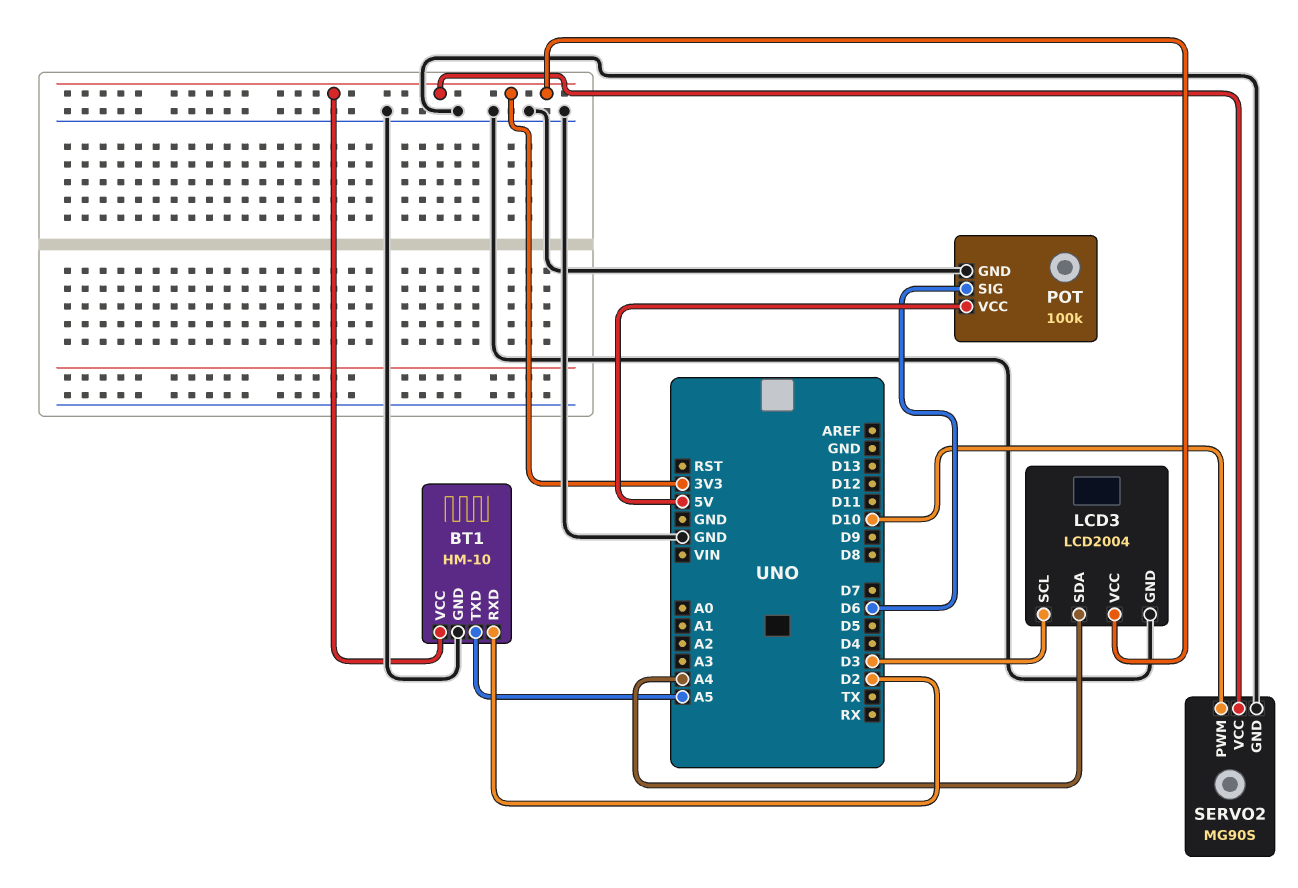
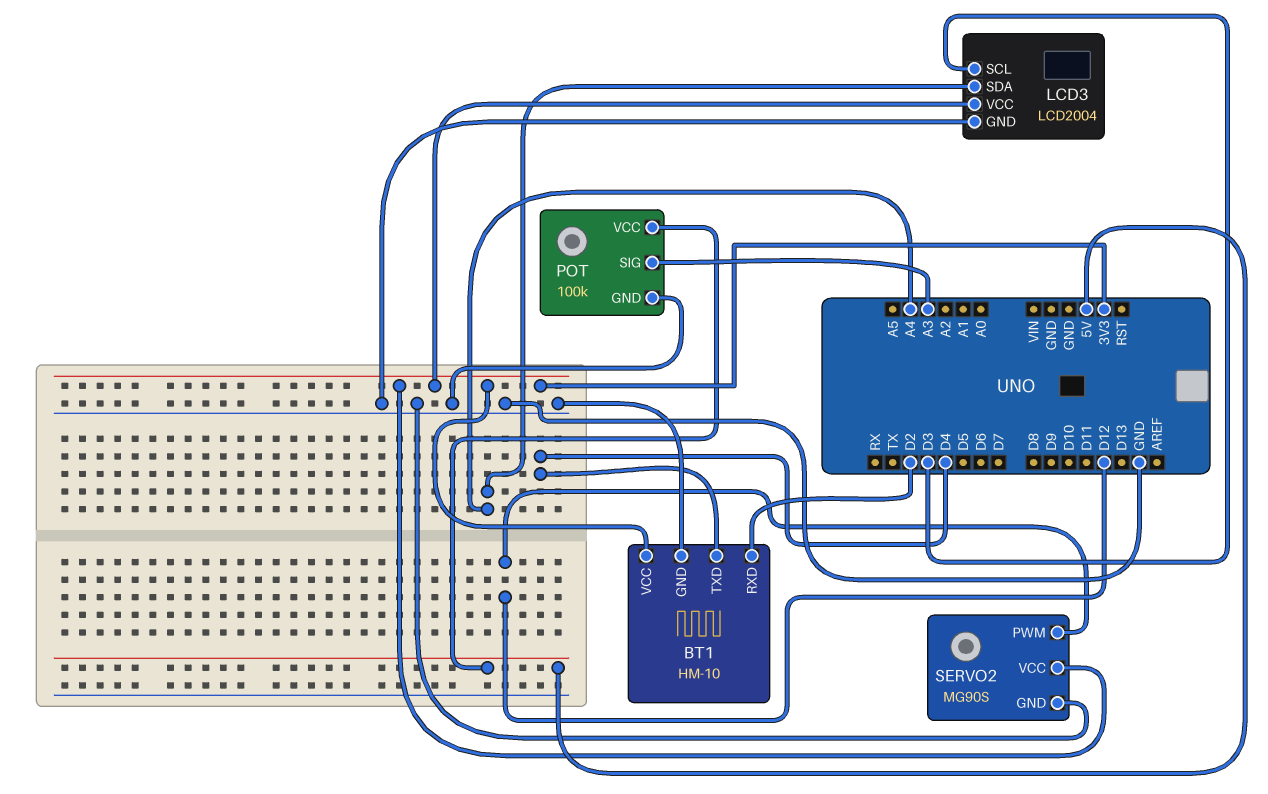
BT1 pin TXD: A5 -> D4
POT pin SIG: D6 -> A3
SERVO2 pin PWM: D10 -> D12

